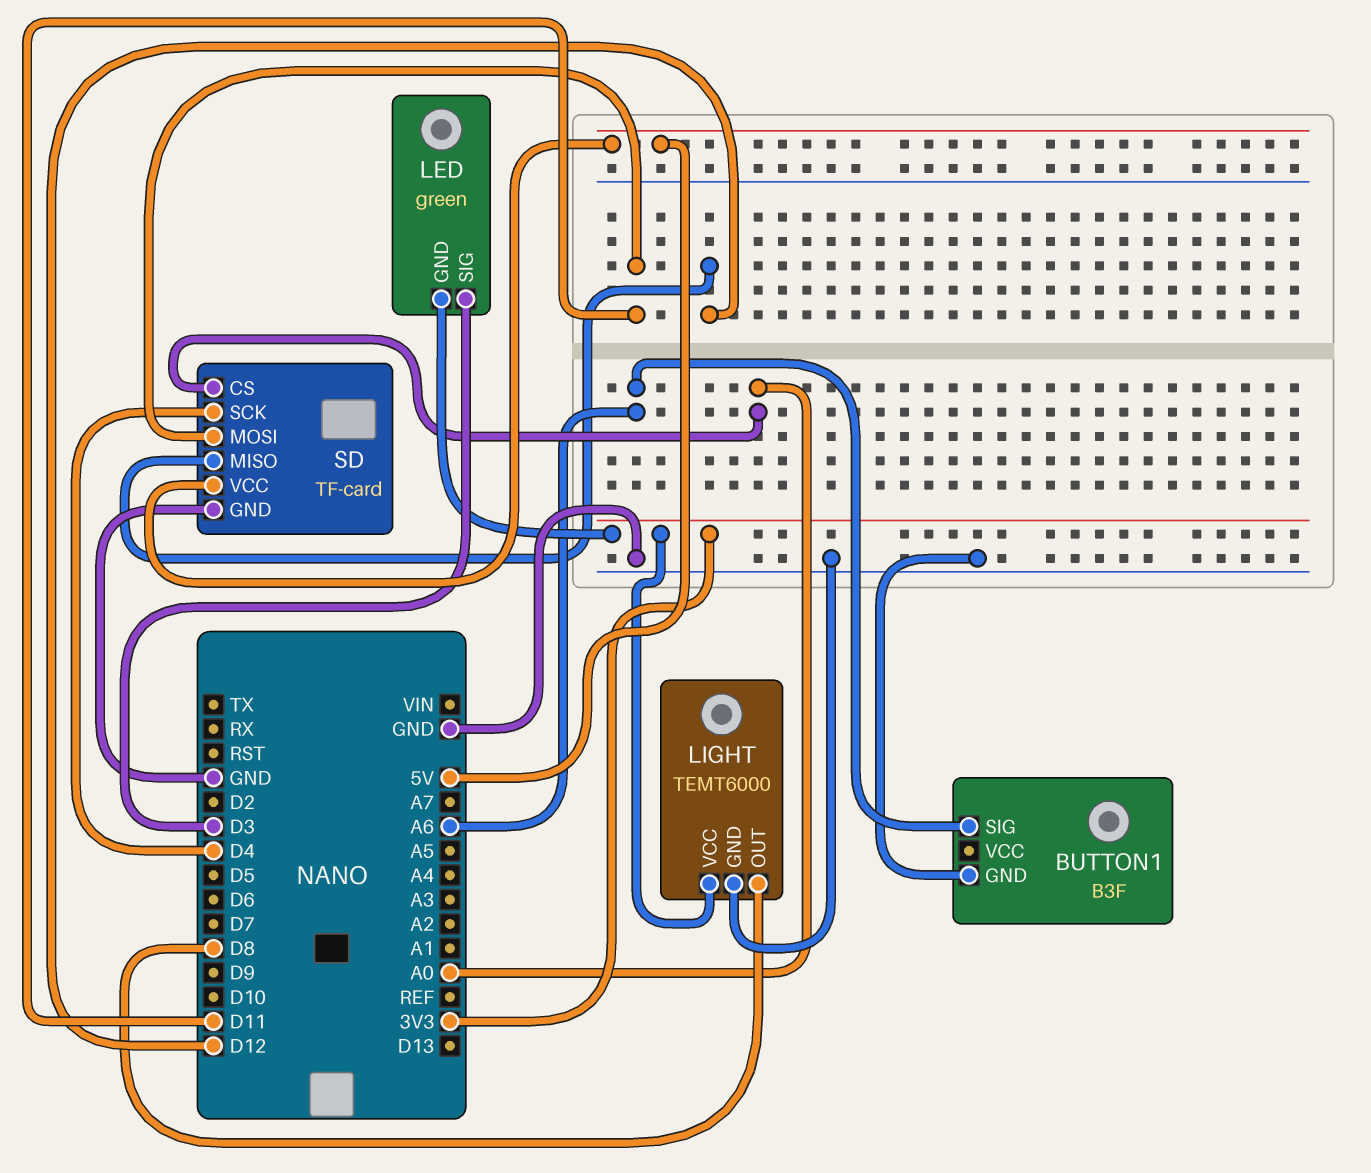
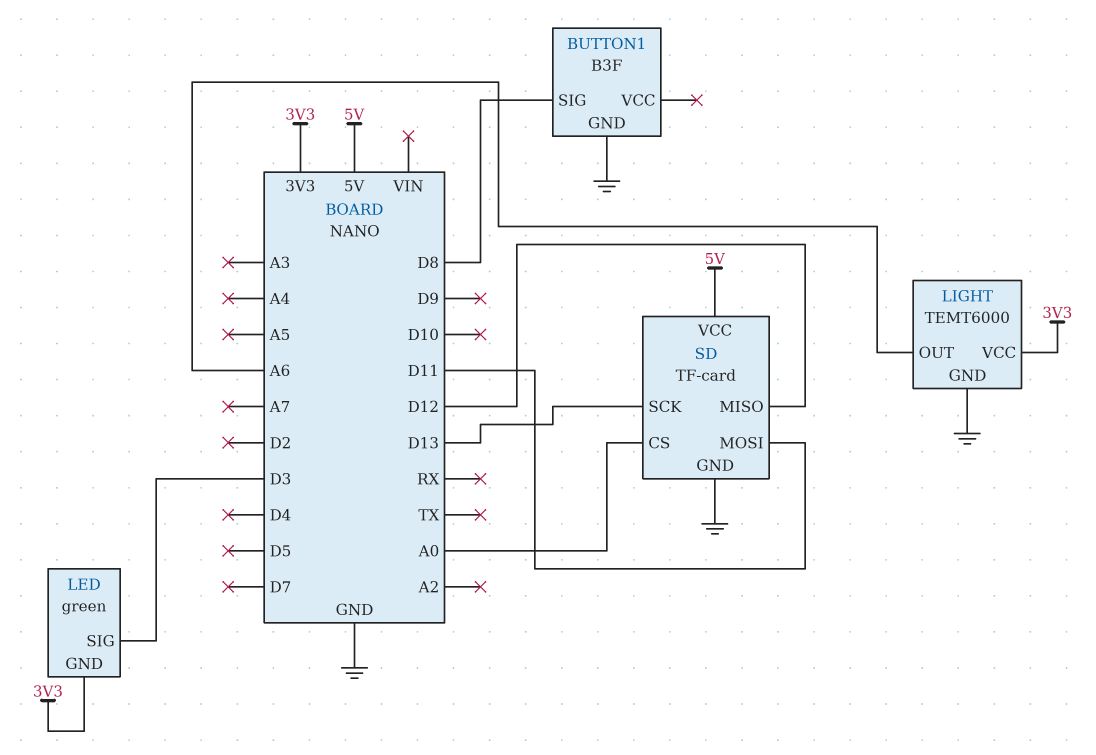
BUTTON1 pin SIG: A6 -> D8
LIGHT pin OUT: D8 -> A6
SD pin SCK: D4 -> D13

